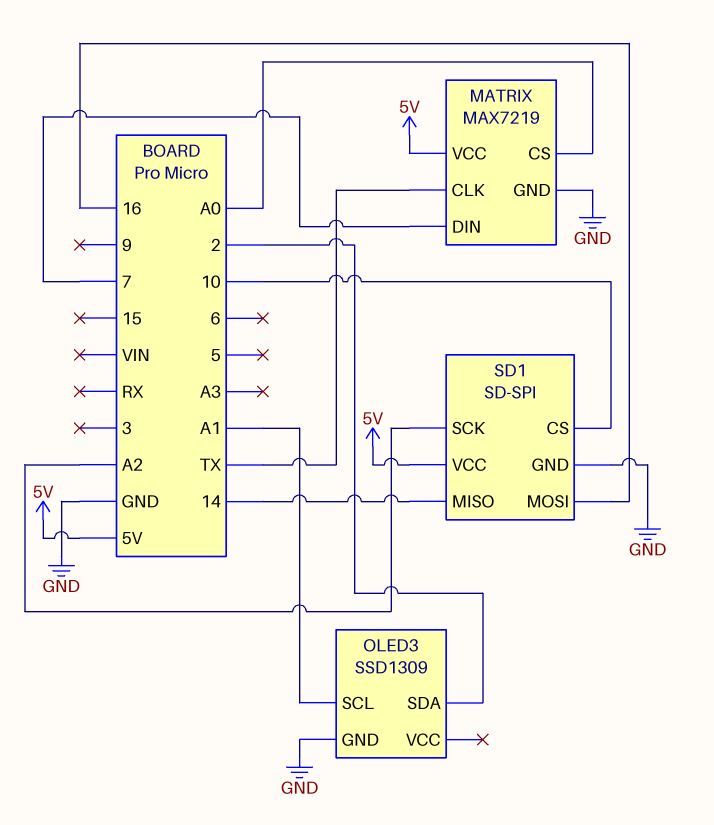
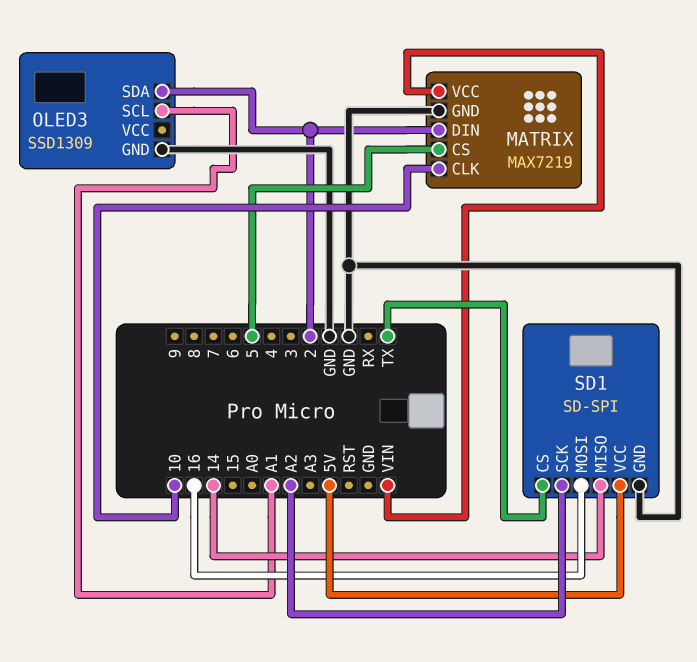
MATRIX pin CLK: TX -> 10
MATRIX pin CS: A0 -> 5
MATRIX pin DIN: 7 -> 2
MATRIX pin VCC: 5V -> VIN
SD1 pin CS: 10 -> TX

